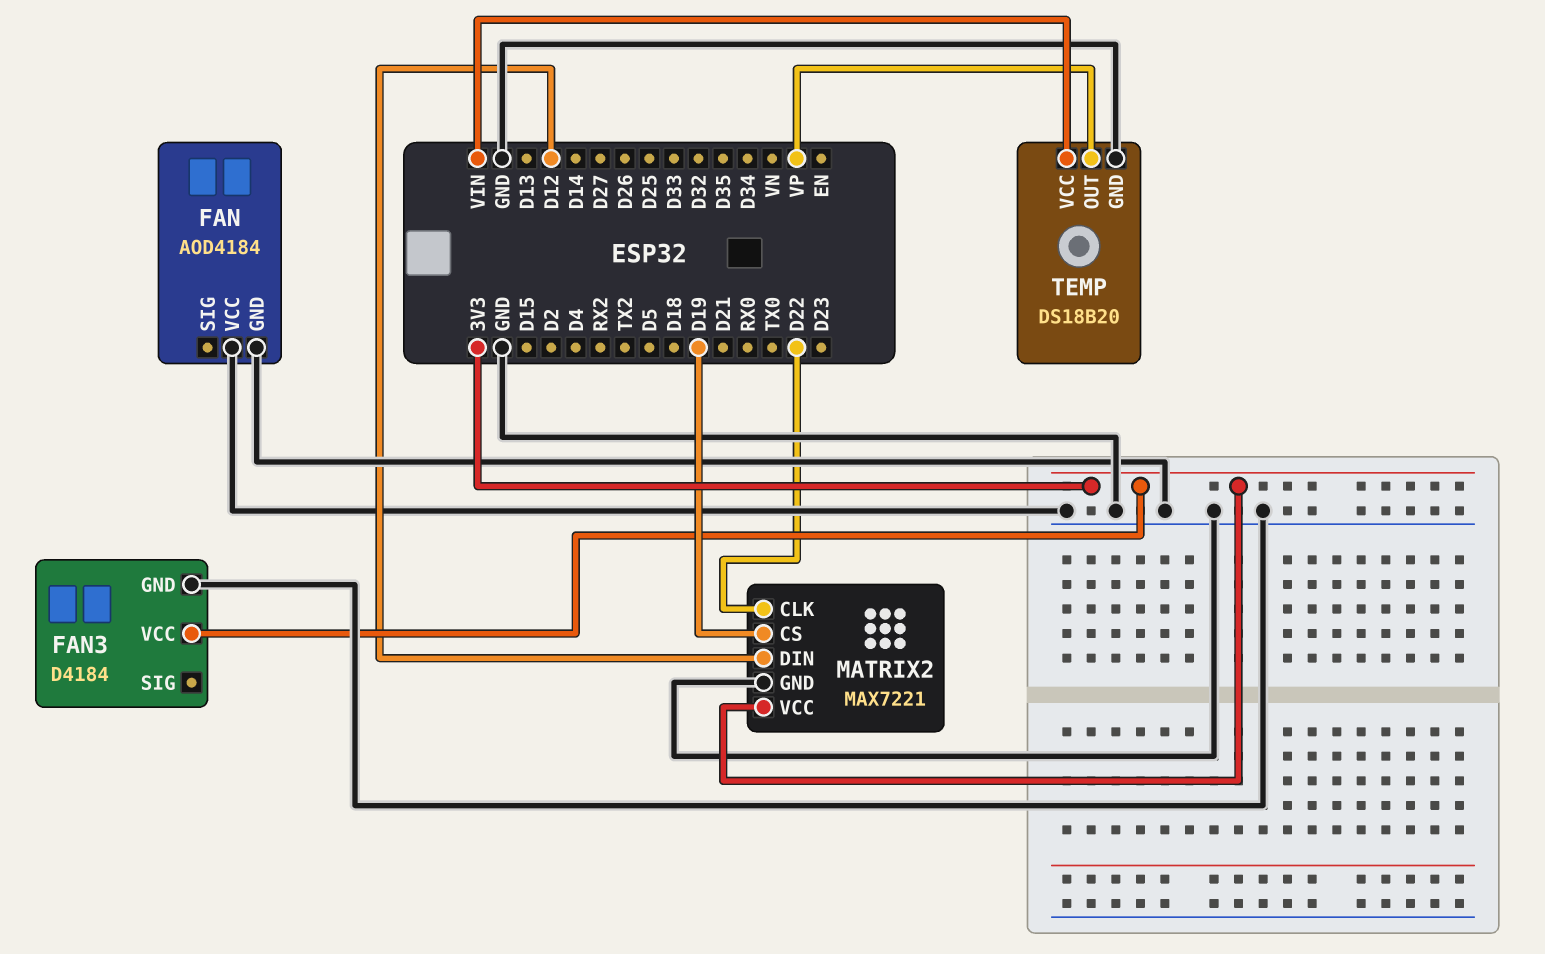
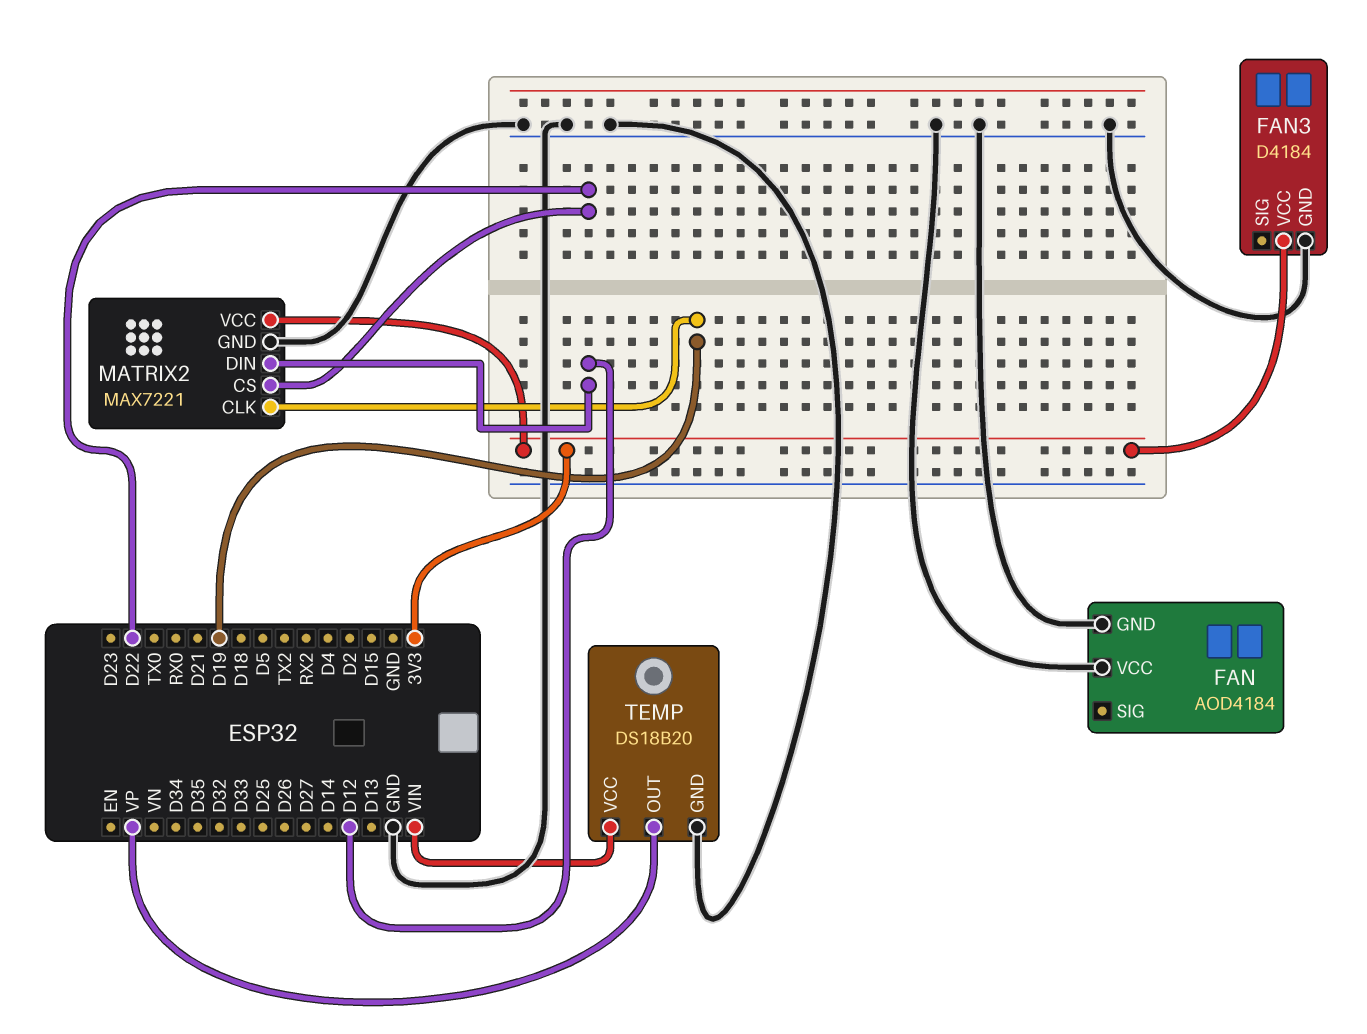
MATRIX2 pin CLK: D22 -> D19
MATRIX2 pin CS: D19 -> D22

